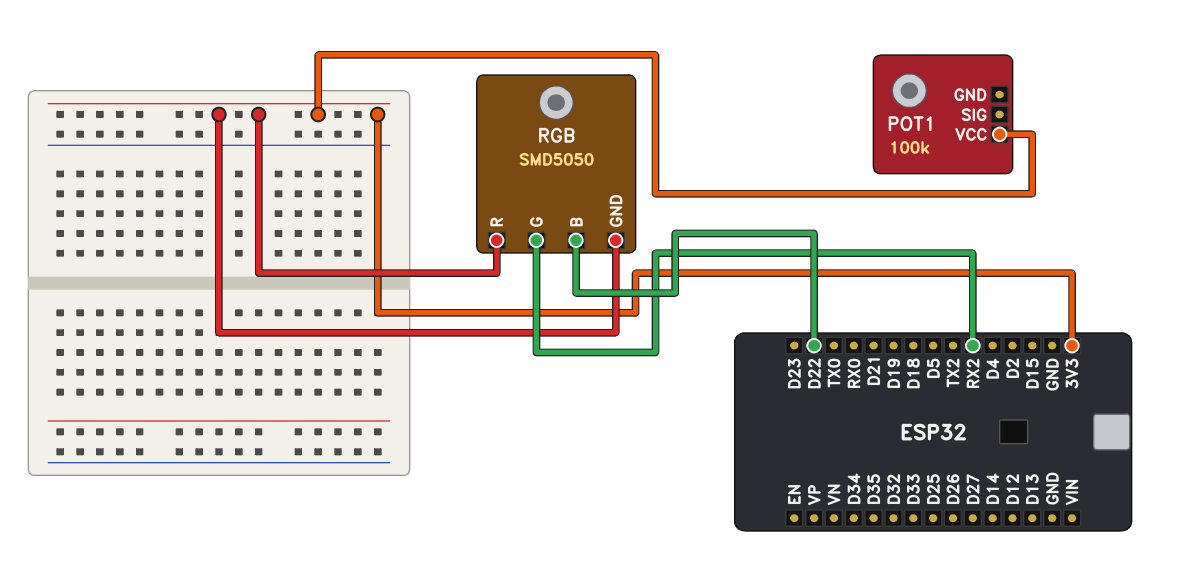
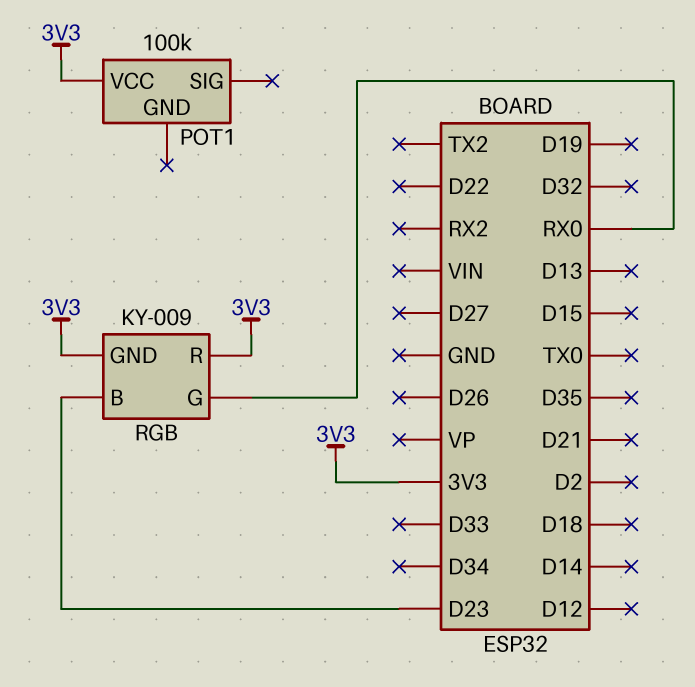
RGB: SMD5050 -> KY-009
RGB pin B: D22 -> D23
RGB pin G: RX2 -> RX0

